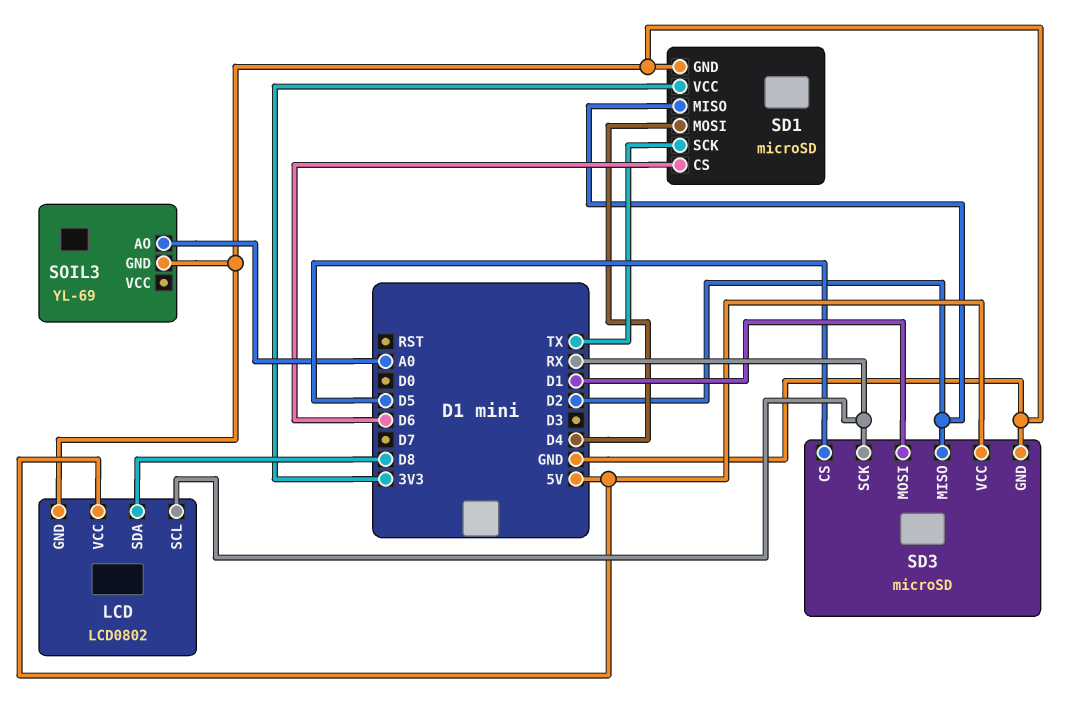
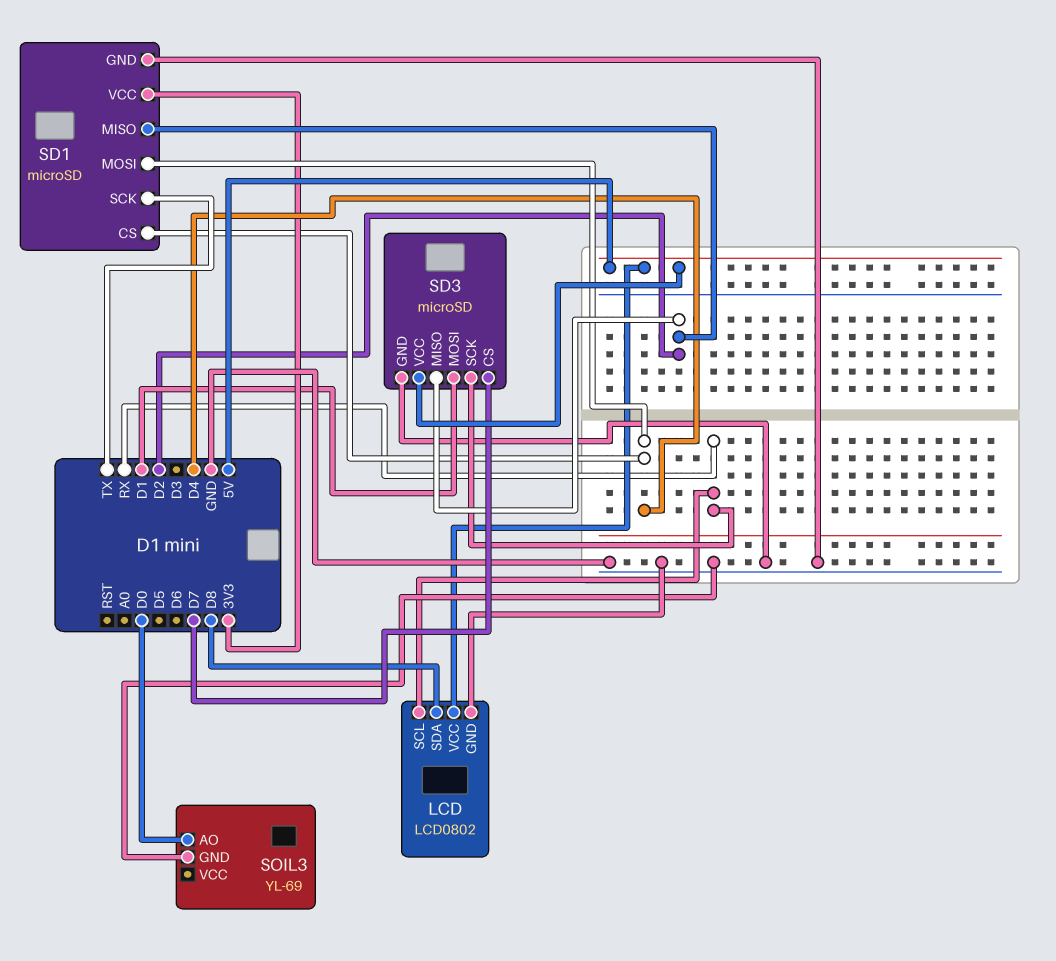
SD1 pin CS: D6 -> D4
SD3 pin CS: D5 -> D7
SOIL3 pin AO: A0 -> D0

